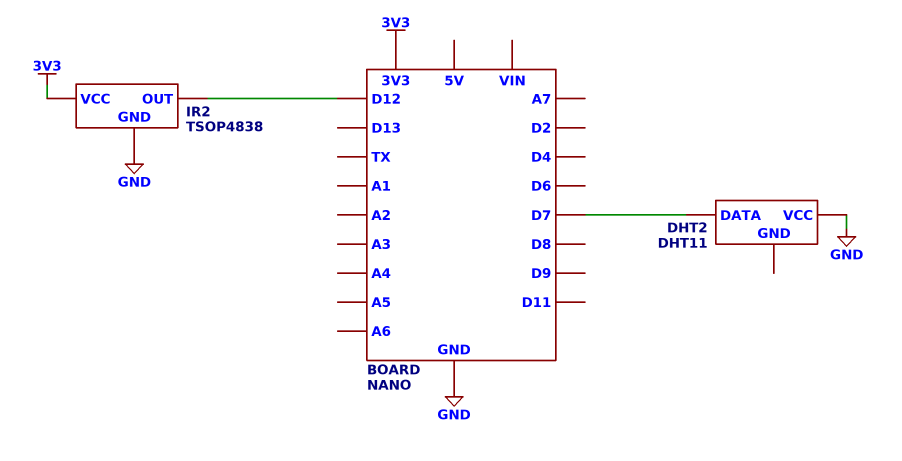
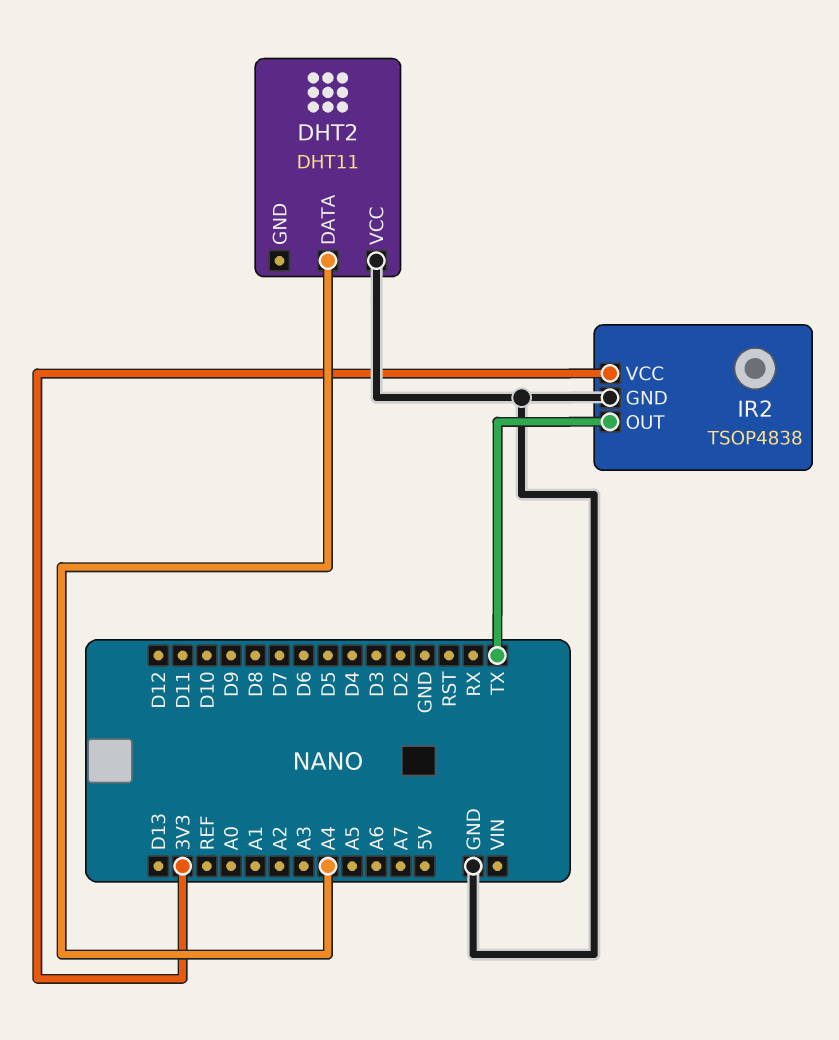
DHT2 pin DATA: D7 -> A4
IR2 pin OUT: D12 -> TX

